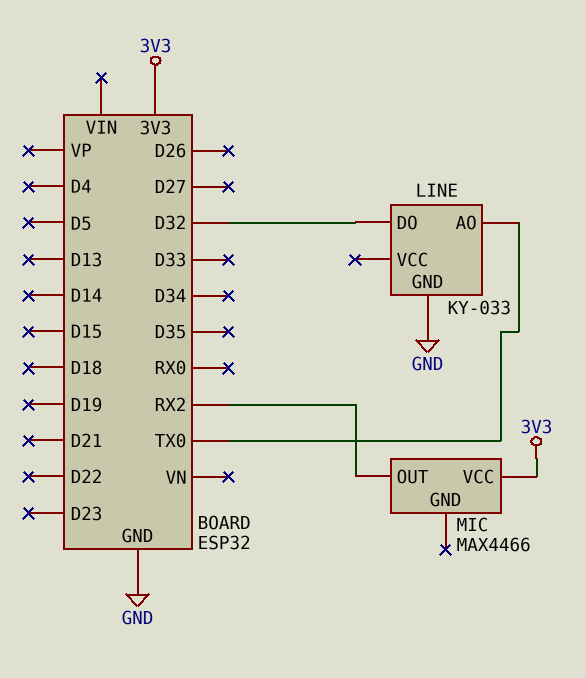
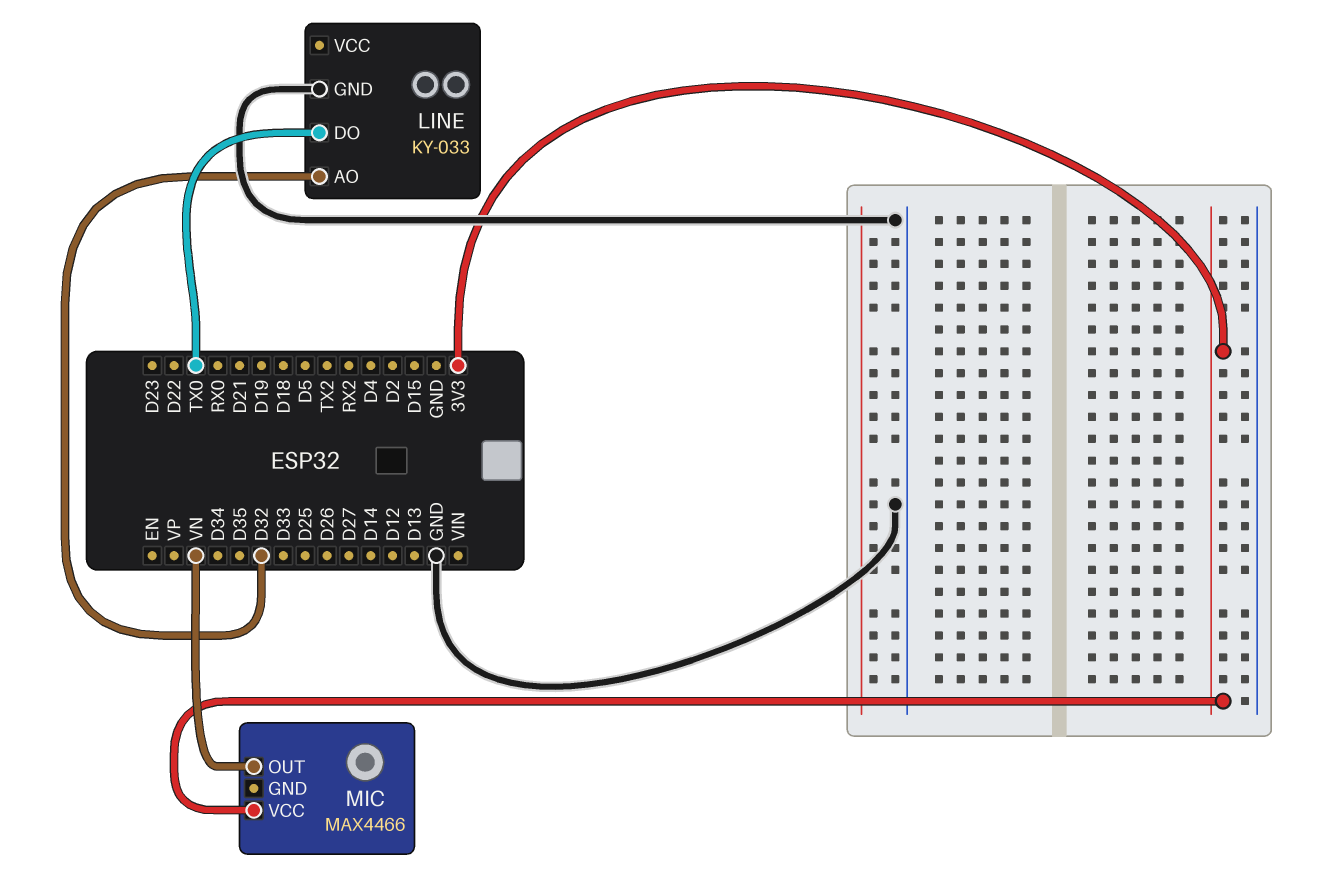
LINE pin AO: TX0 -> D32
LINE pin DO: D32 -> TX0
MIC pin OUT: RX2 -> VN

